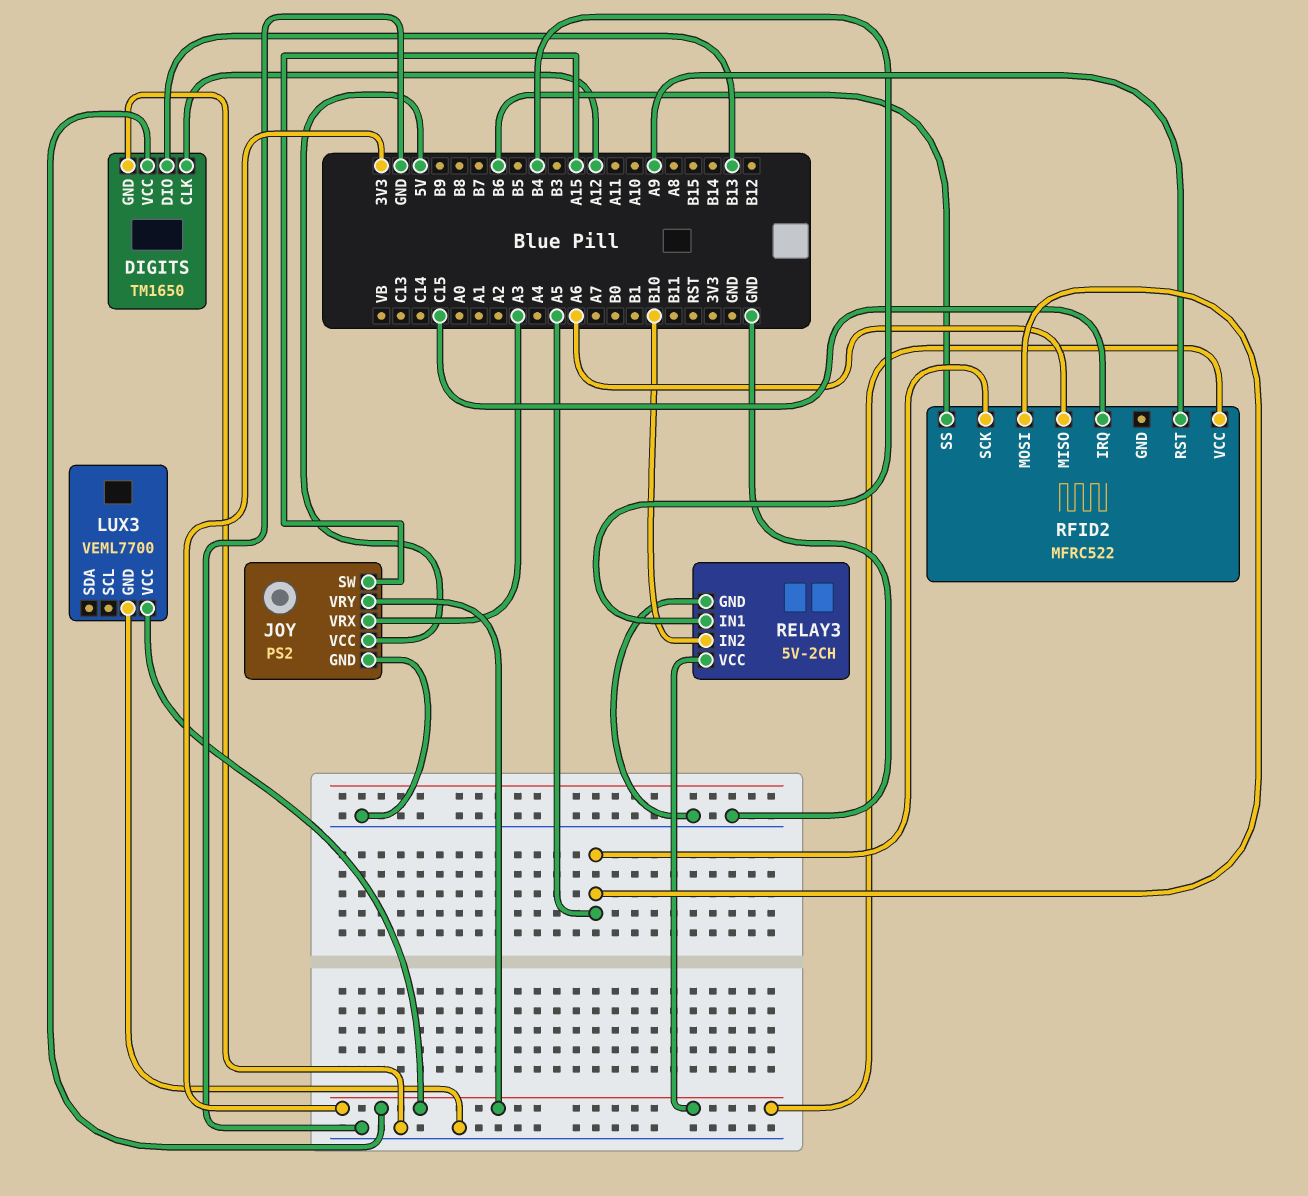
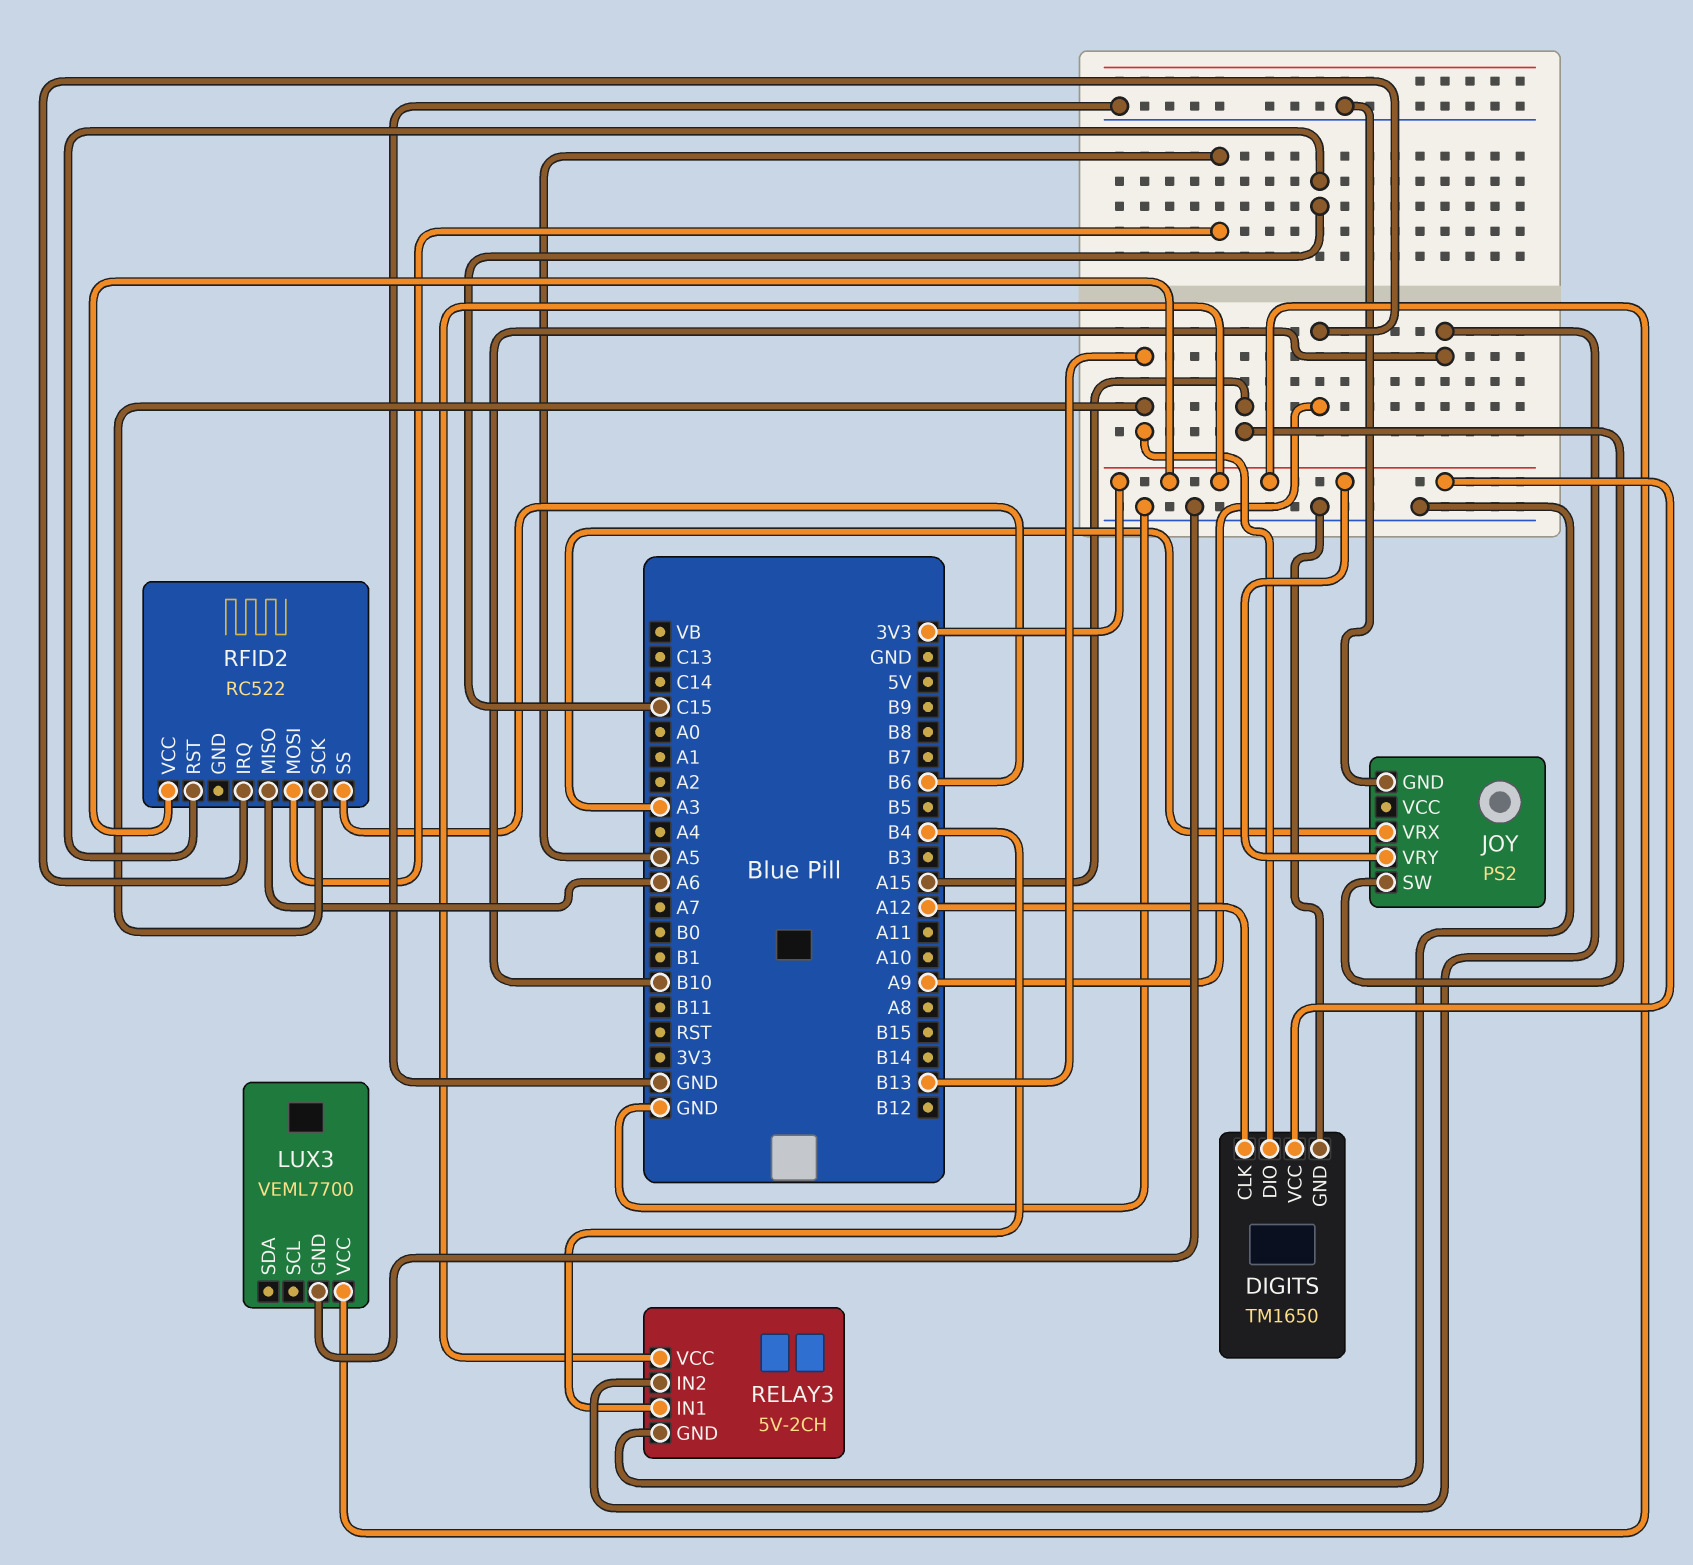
JOY pin VCC: 5V -> none
RFID2: MFRC522 -> RC522
RFID2 pin IRQ: C15 -> A9
RFID2 pin RST: A9 -> C15
RFID2 pin SCK: A5 -> B13

